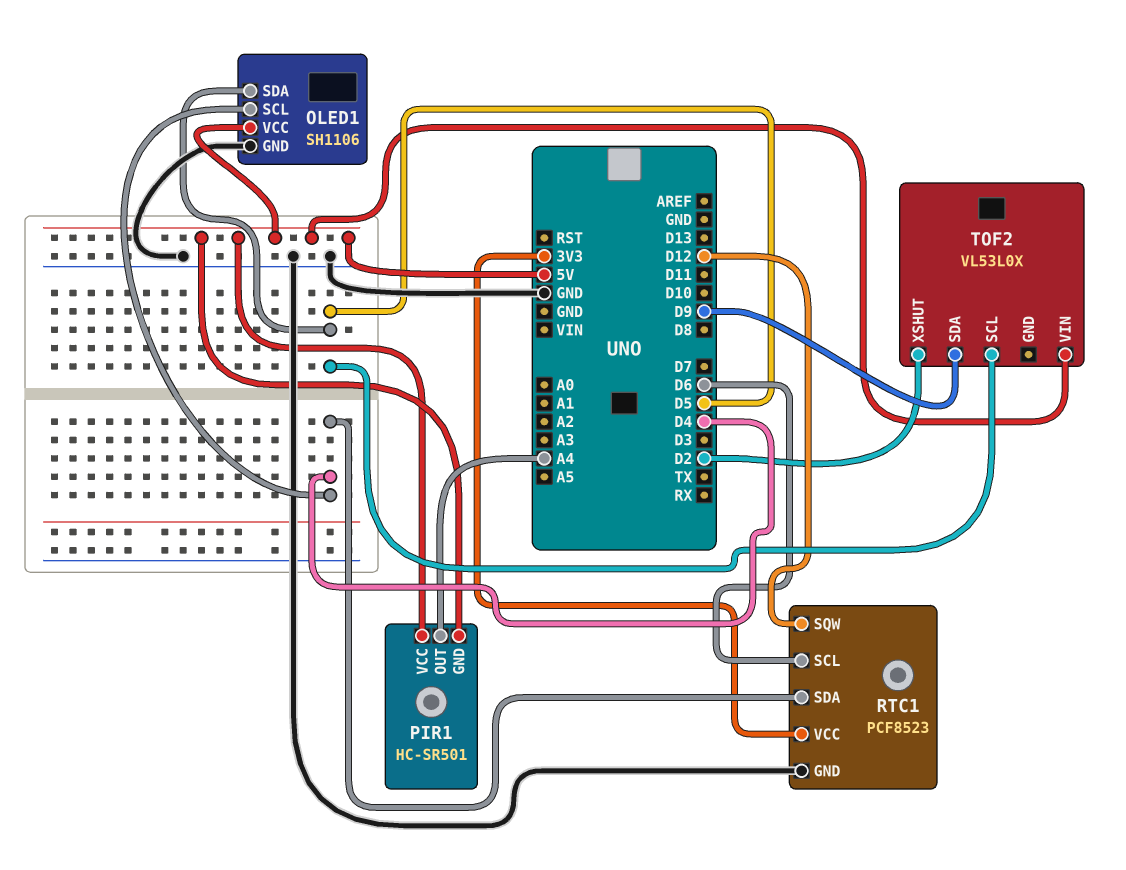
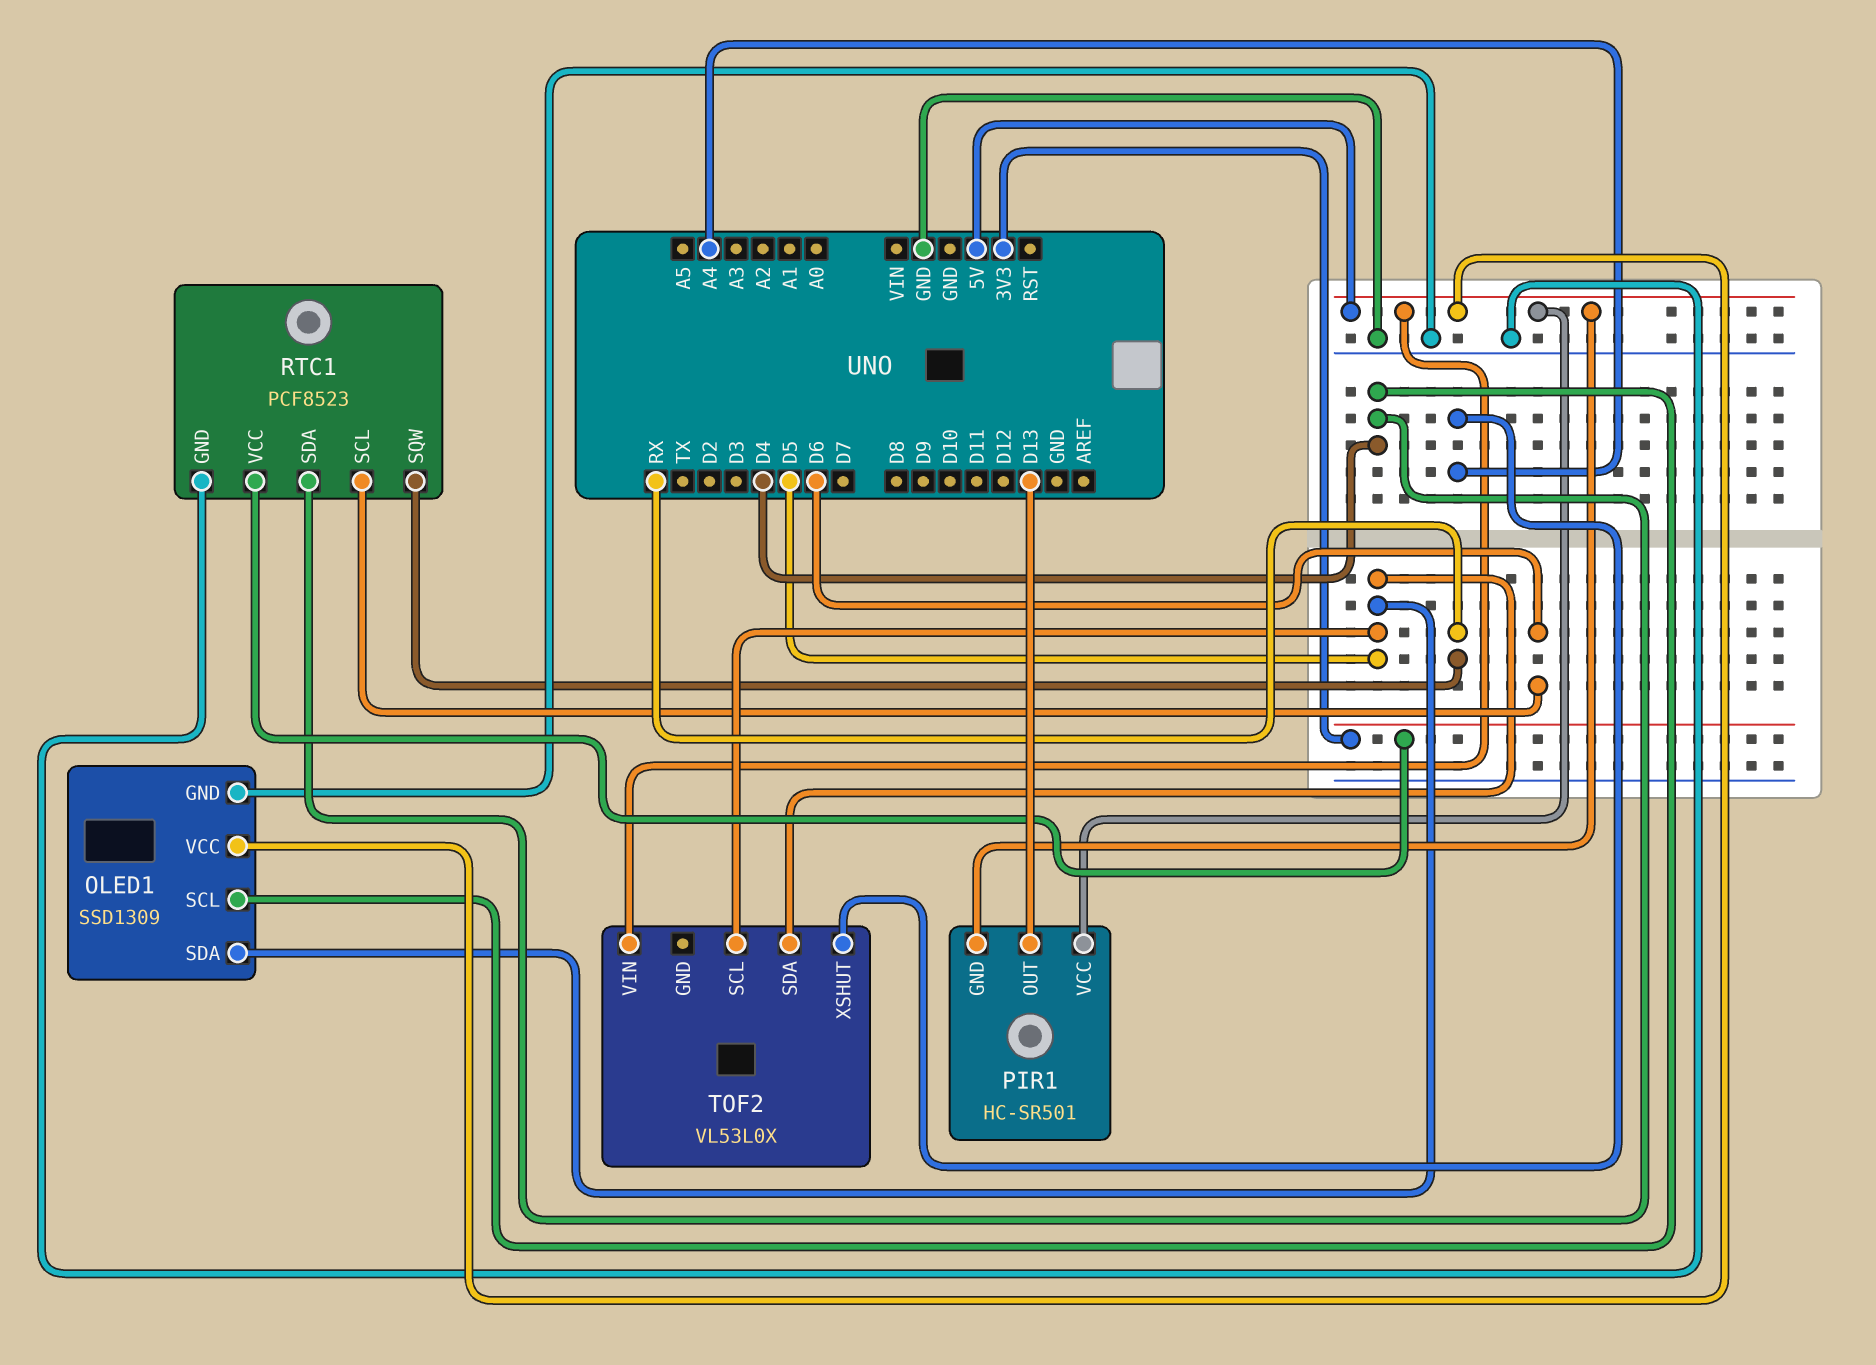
OLED1: SH1106 -> SSD1309
PIR1 pin OUT: A4 -> D13
RTC1 pin SQW: D12 -> RX
TOF2 pin SDA: D9 -> D5
TOF2 pin XSHUT: D2 -> A4

